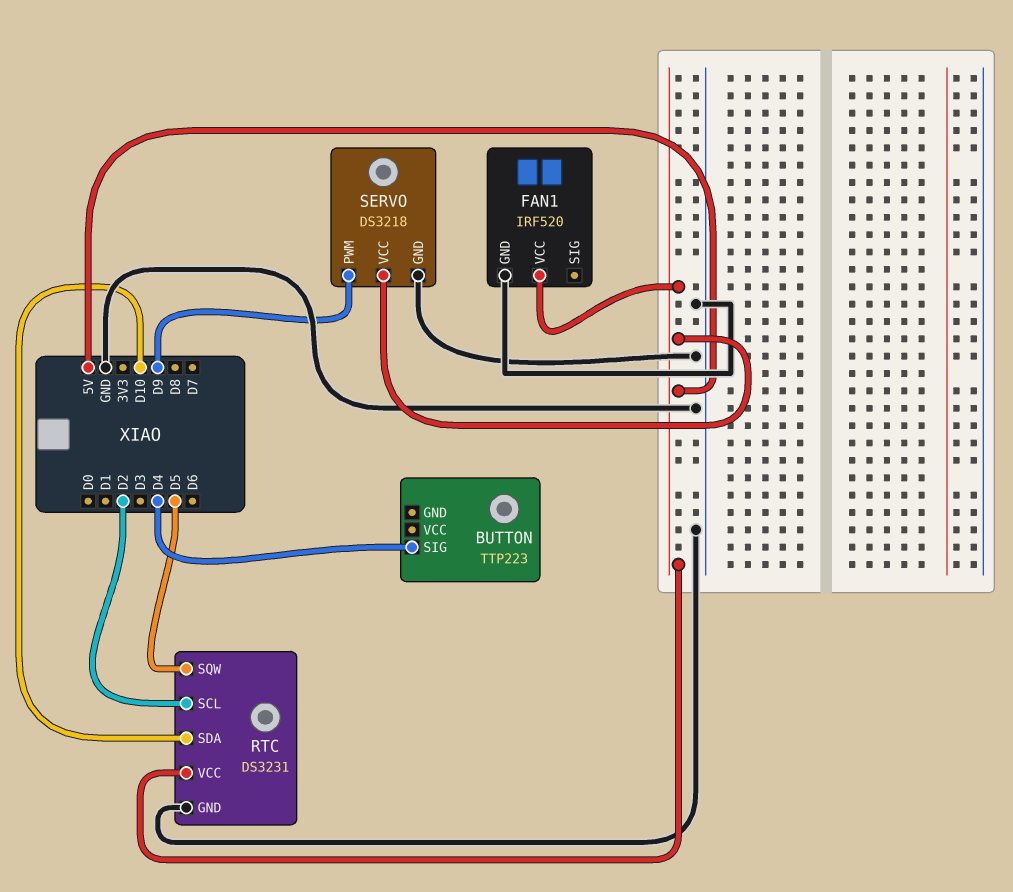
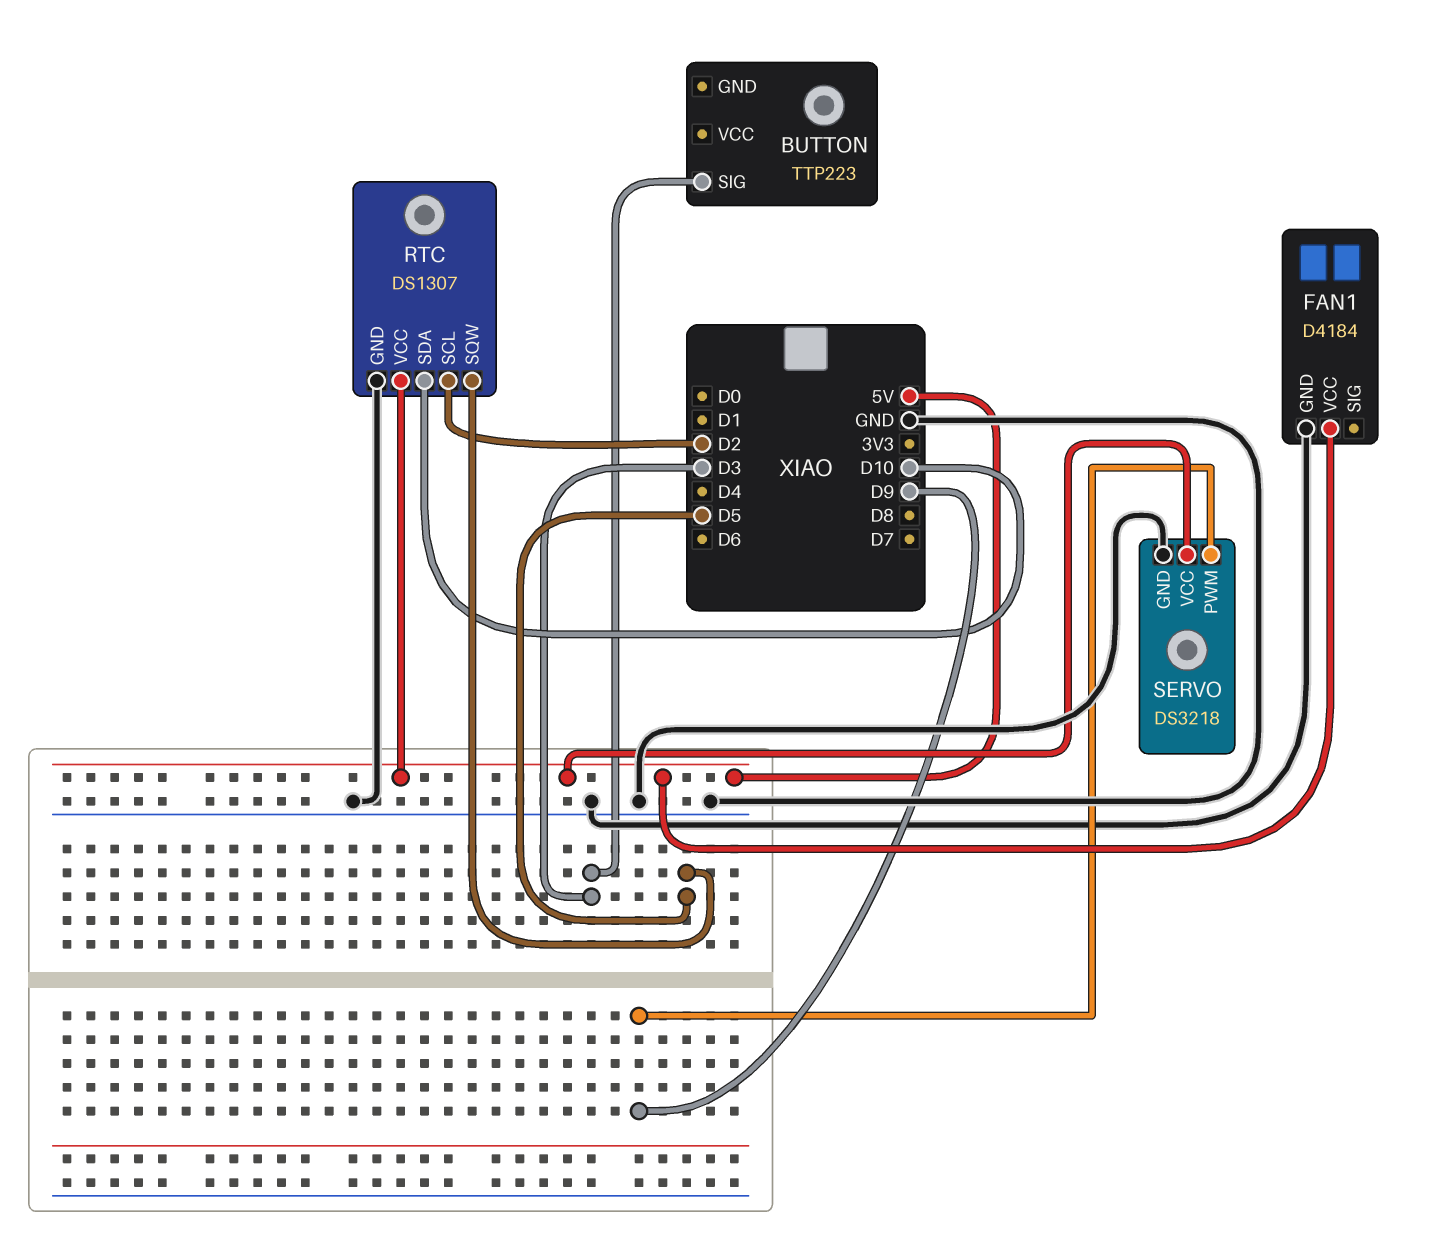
BUTTON pin SIG: D4 -> D3
FAN1: IRF520 -> D4184
RTC: DS3231 -> DS1307

